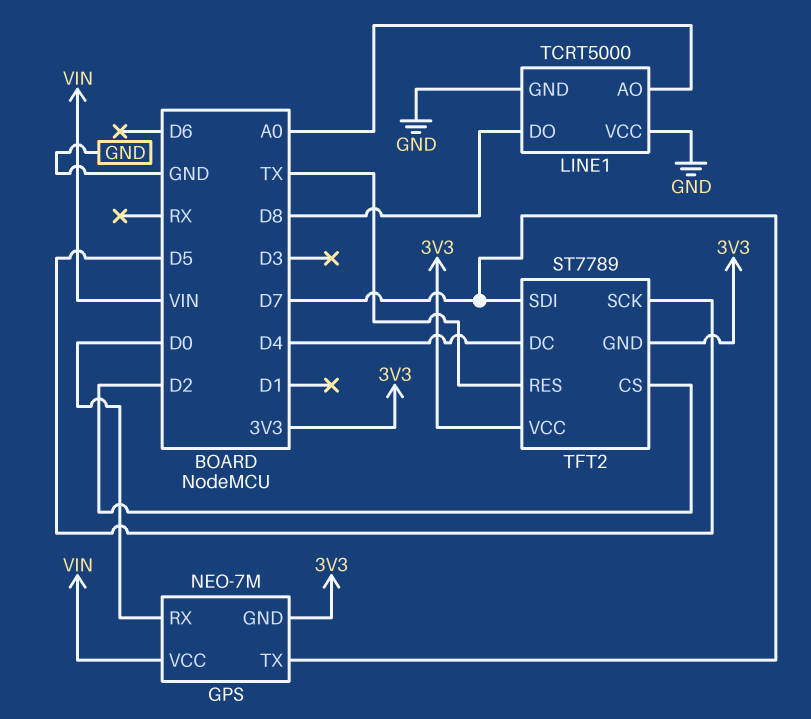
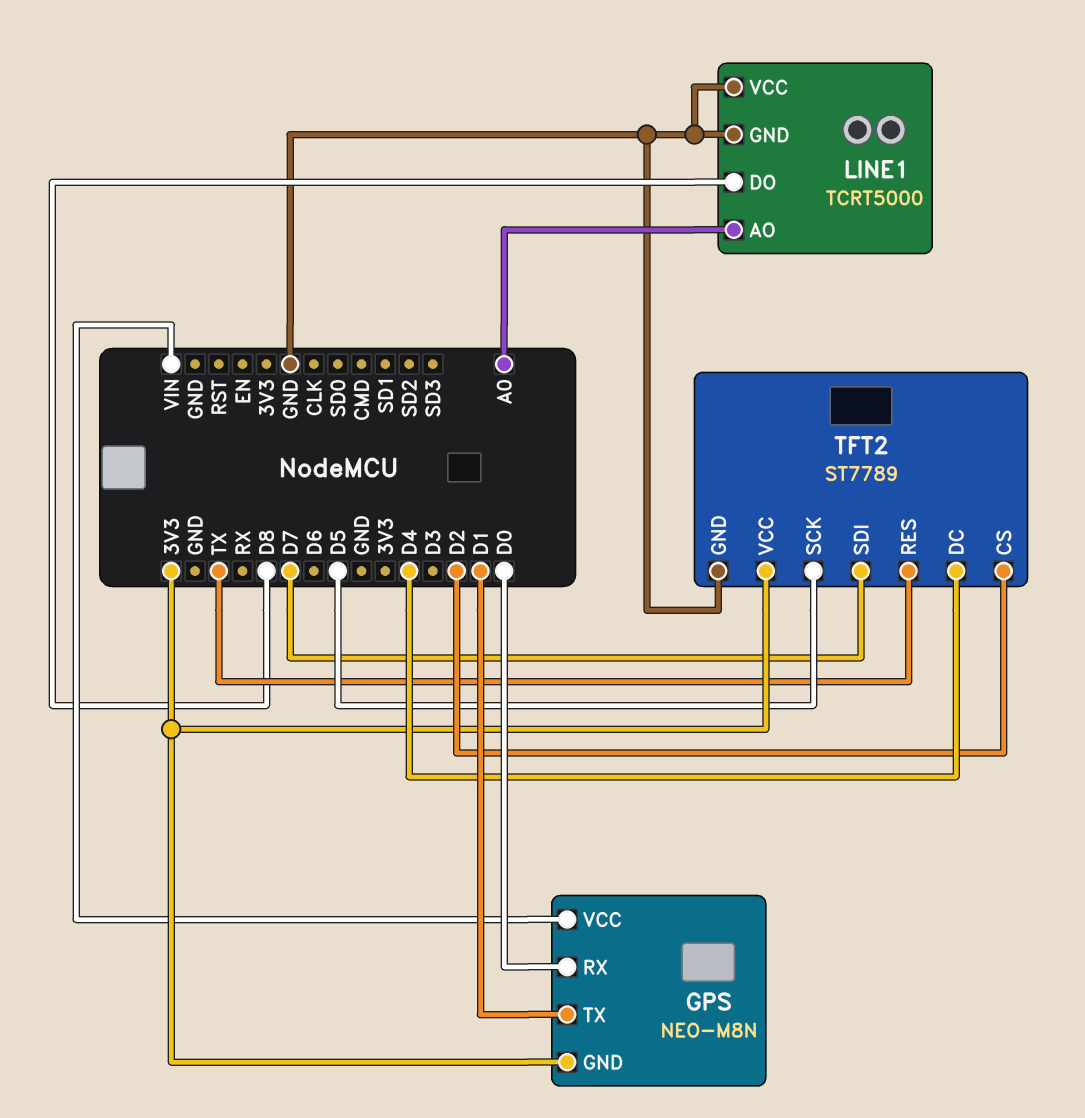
GPS: NEO-7M -> NEO-M8N
GPS pin TX: D7 -> D1
TFT2 pin GND: 3V3 -> GND

